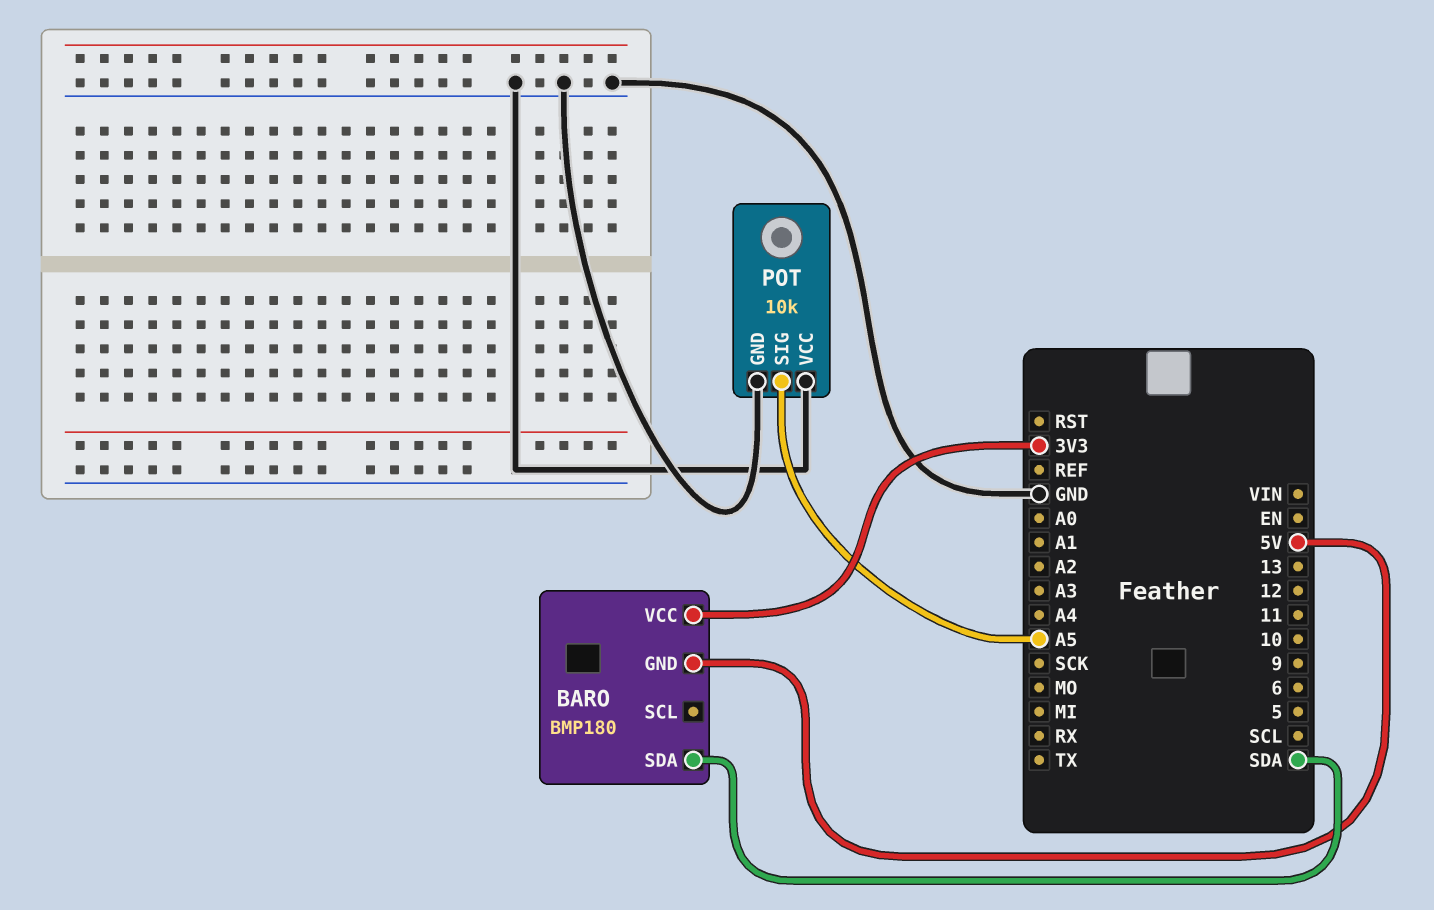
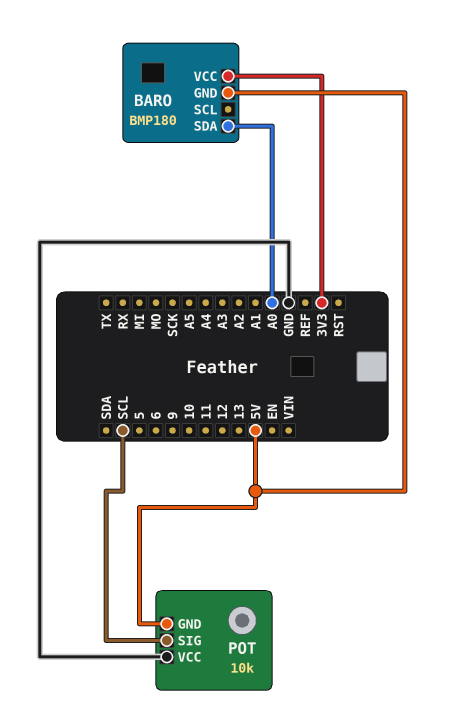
BARO pin SDA: SDA -> A0
POT pin GND: GND -> 5V
POT pin SIG: A5 -> SCL

